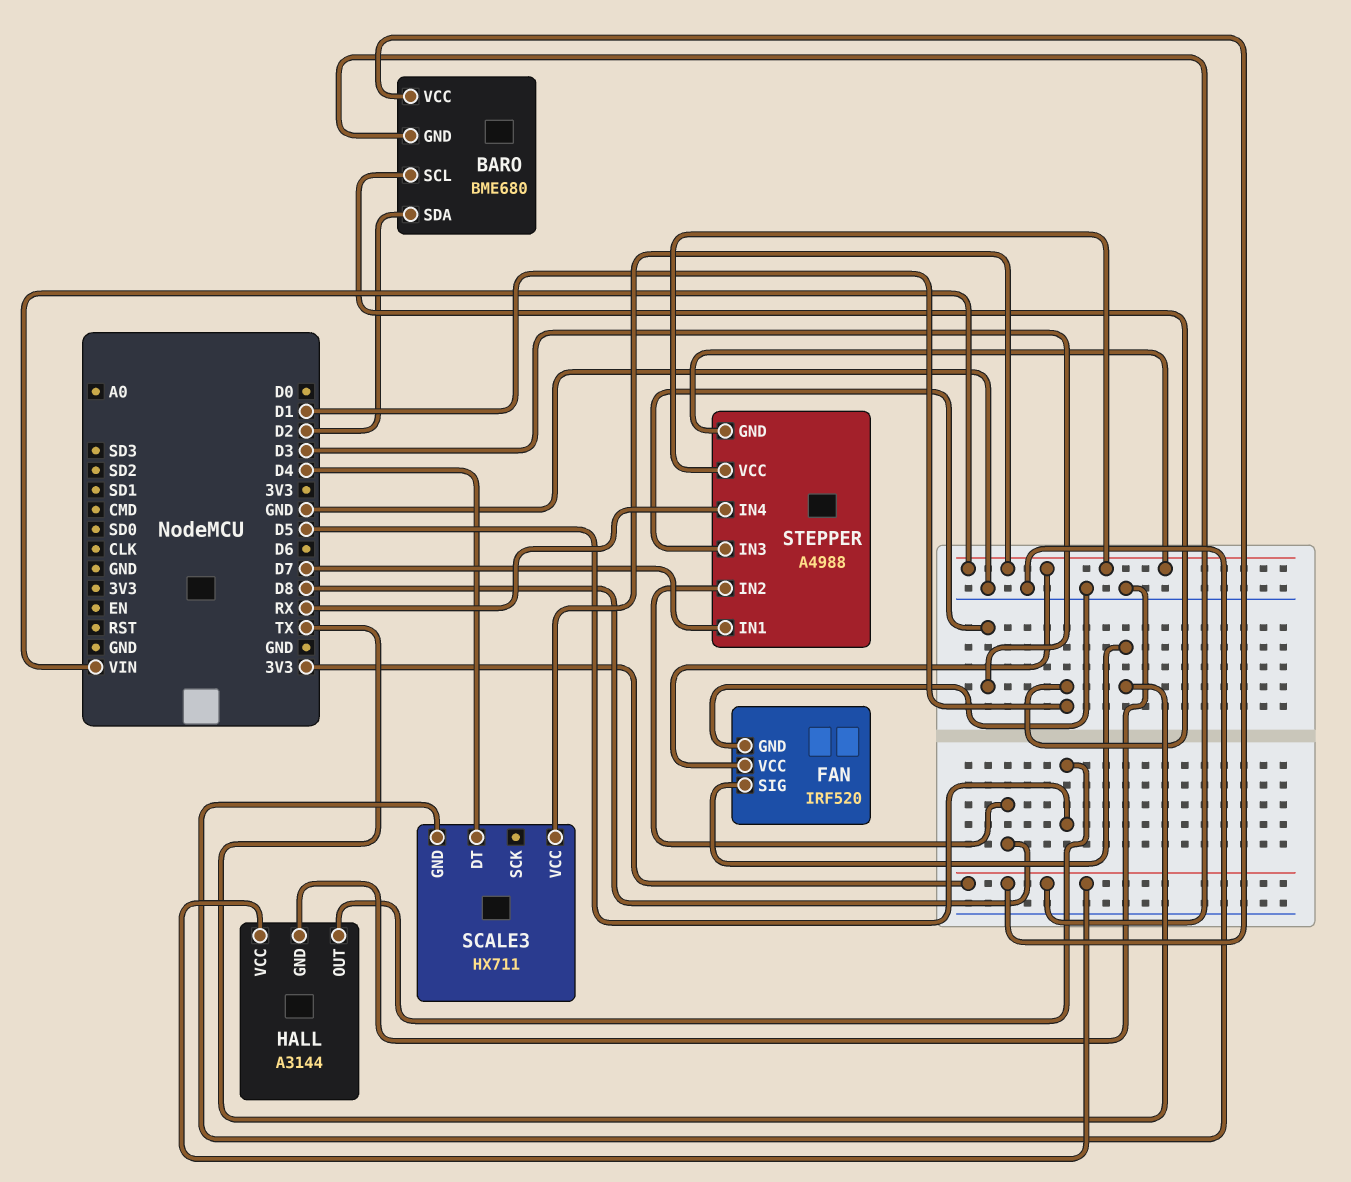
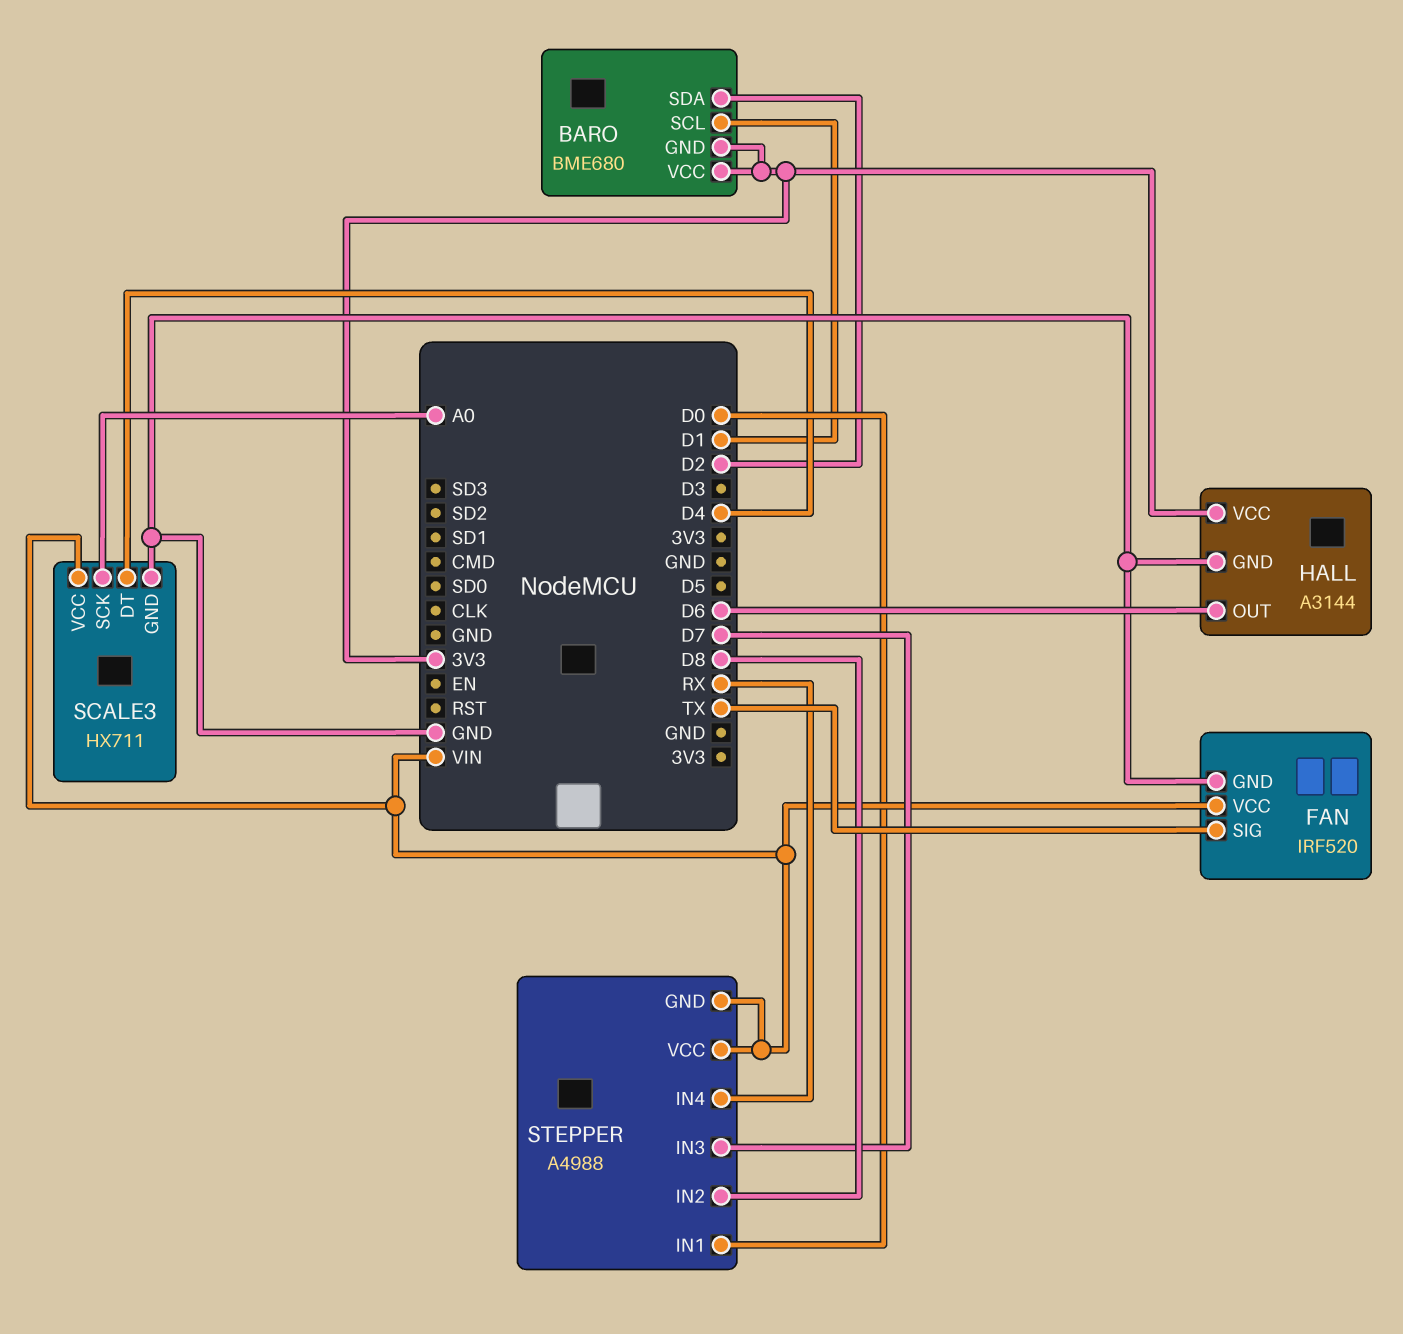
HALL pin OUT: D5 -> D6
SCALE3 pin SCK: none -> A0
STEPPER pin IN1: D7 -> D0
STEPPER pin IN3: D3 -> D7

